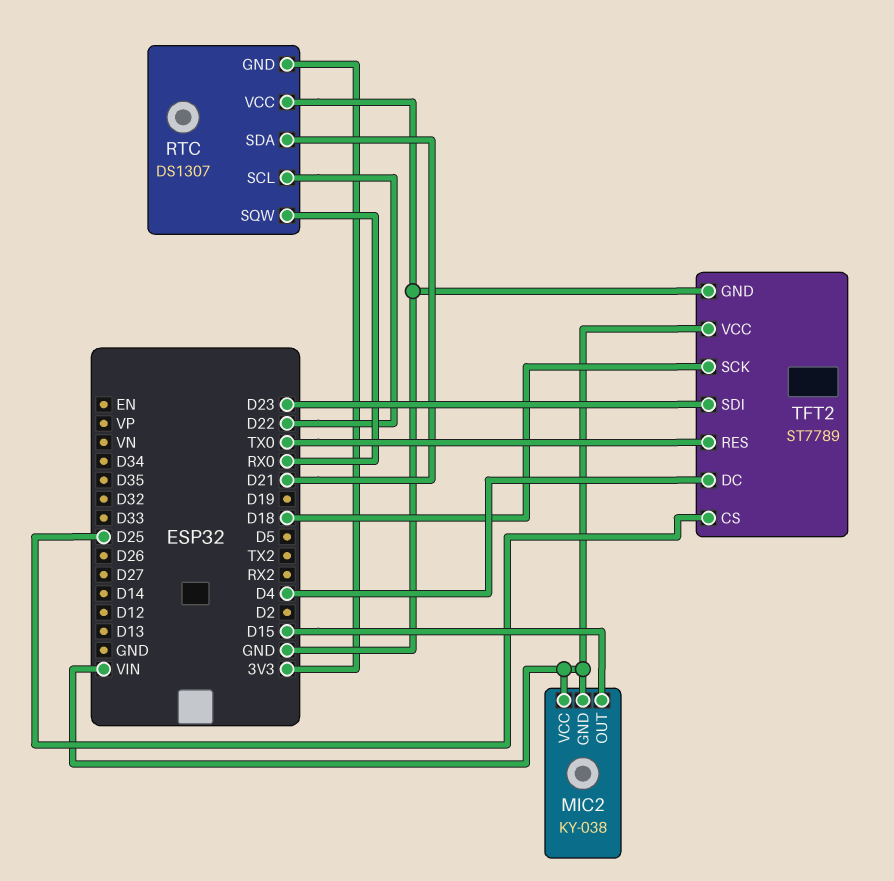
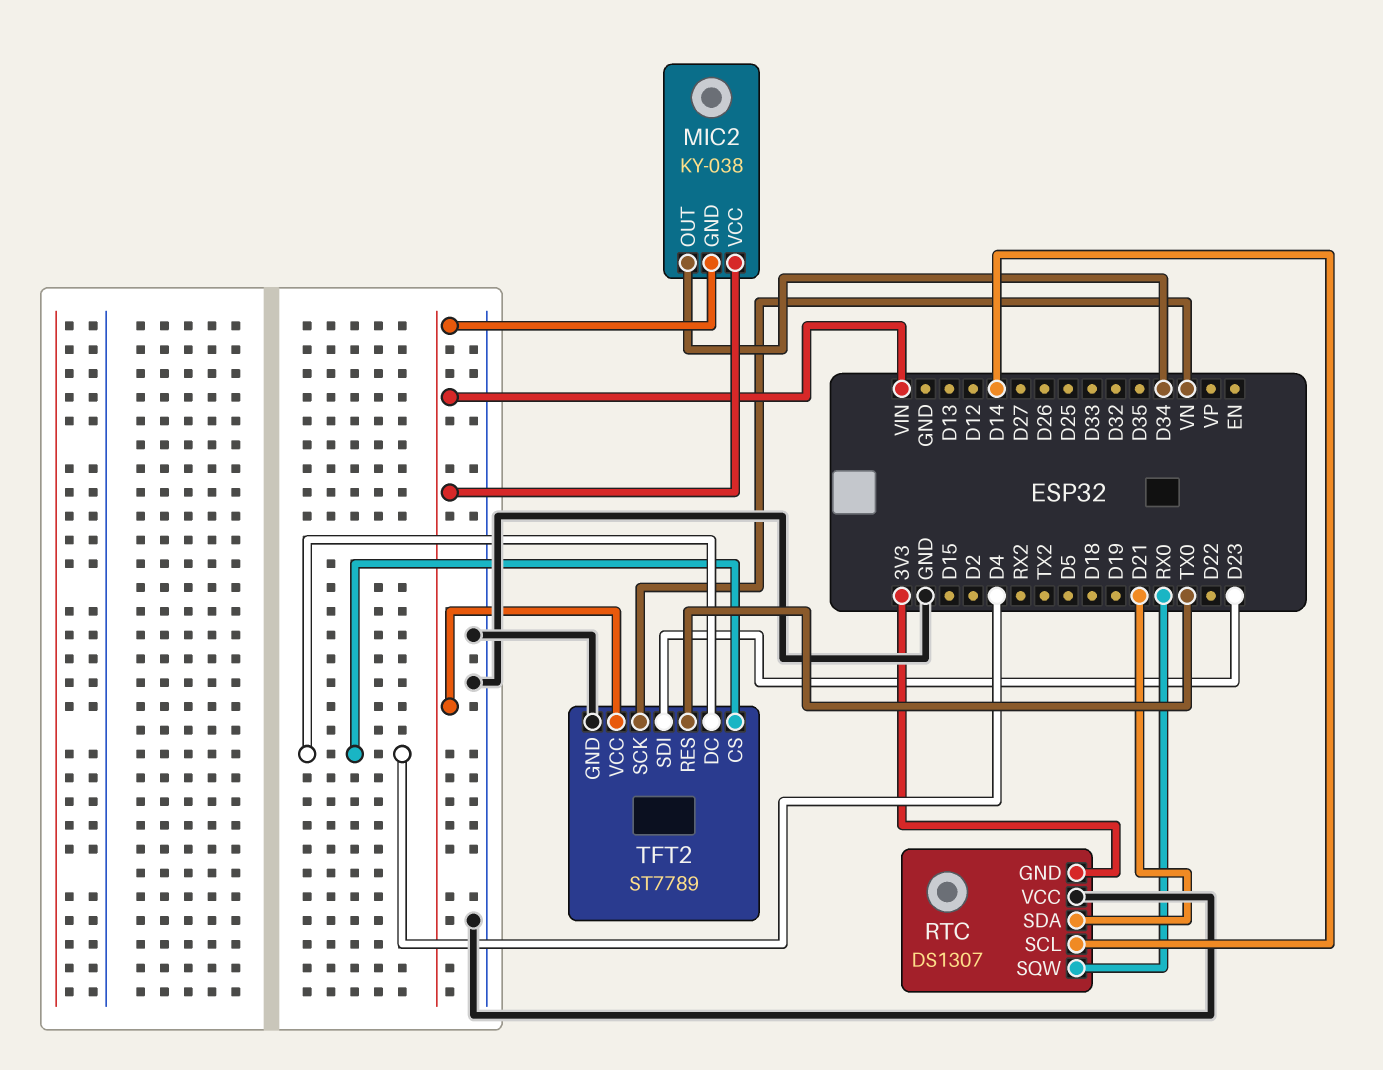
MIC2 pin OUT: D15 -> D34
RTC pin SCL: D22 -> D14
TFT2 pin CS: D25 -> D4
TFT2 pin SCK: D18 -> VN

